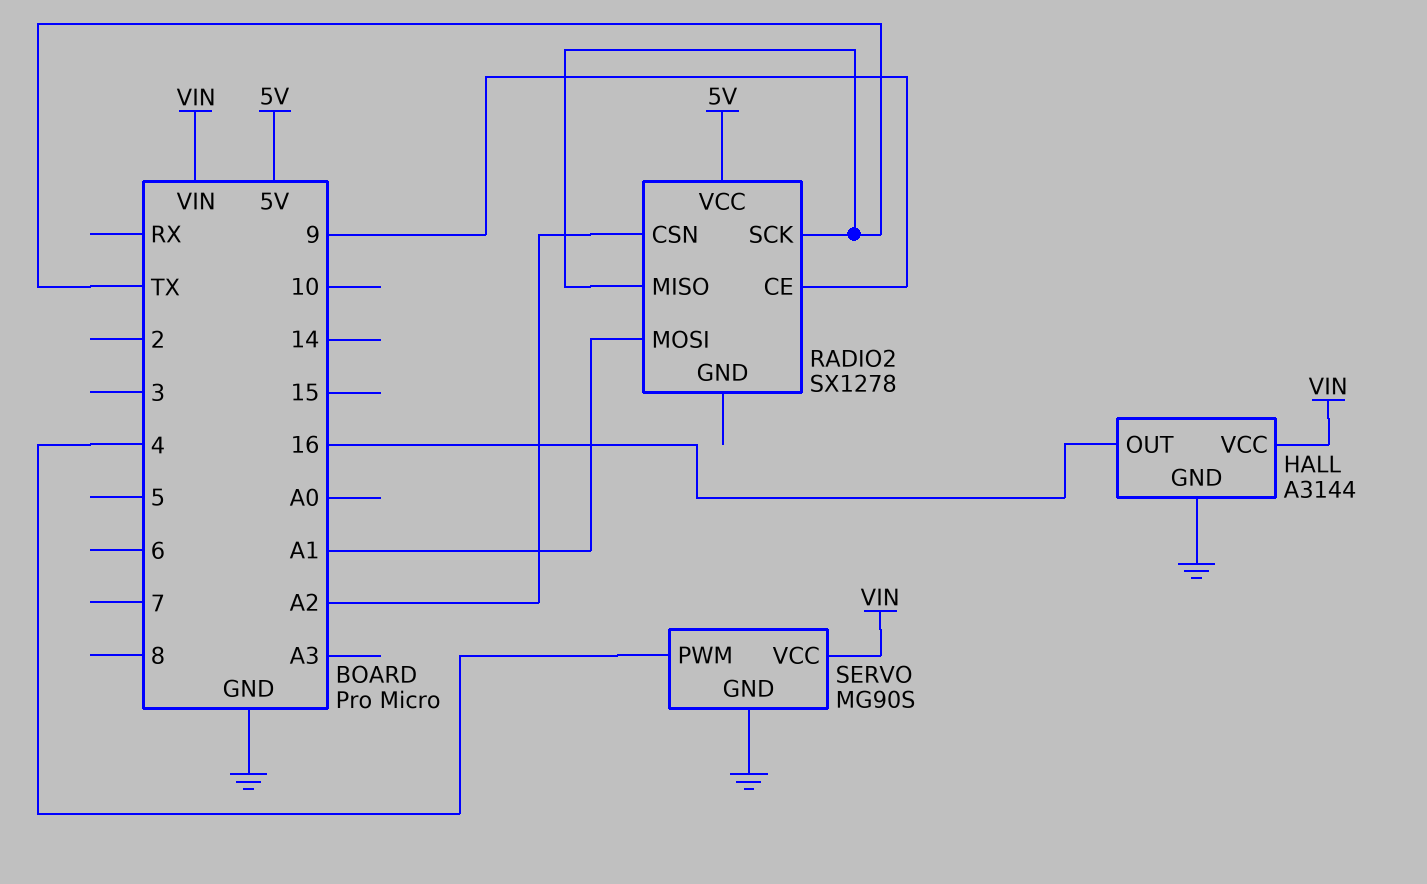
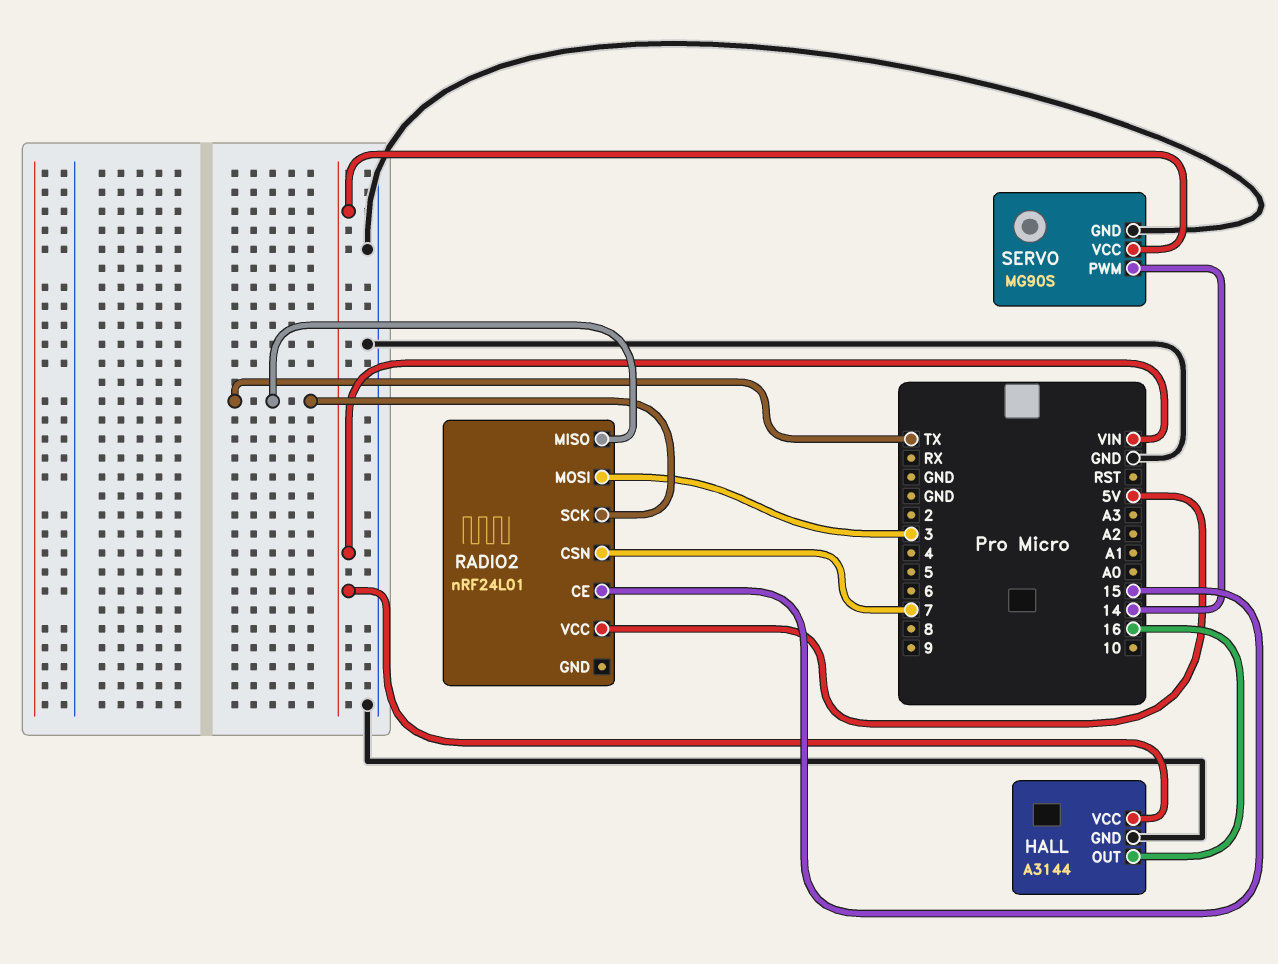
RADIO2: SX1278 -> nRF24L01
RADIO2 pin CE: 9 -> 15
RADIO2 pin CSN: A2 -> 7
RADIO2 pin MOSI: A1 -> 3
SERVO pin PWM: 4 -> 14

